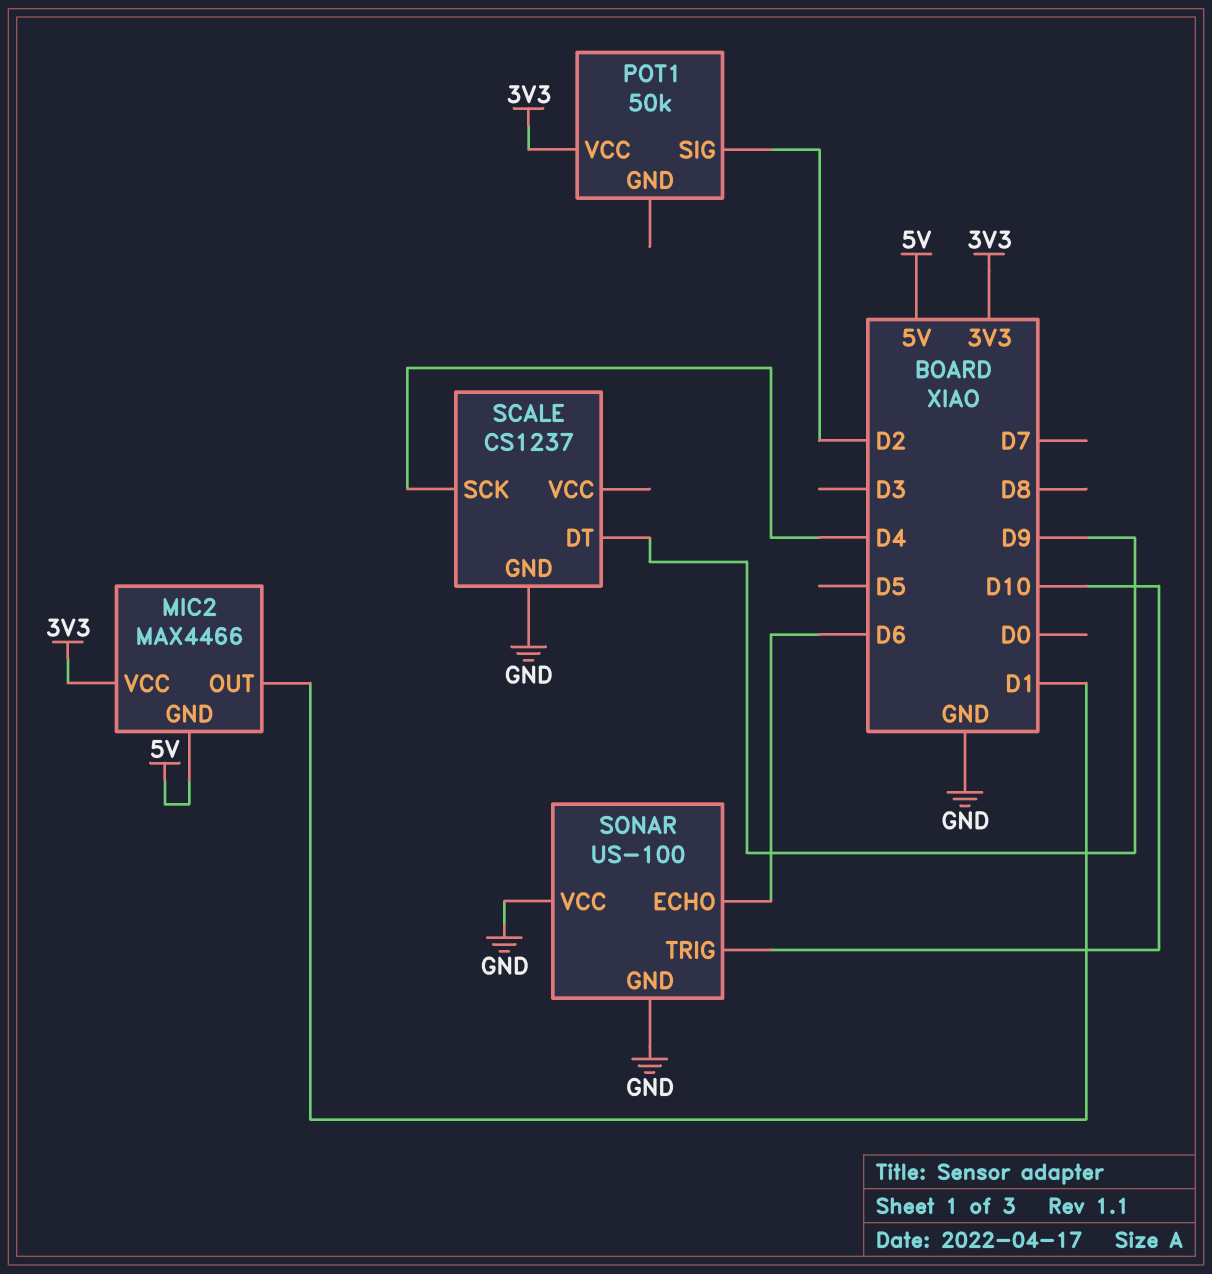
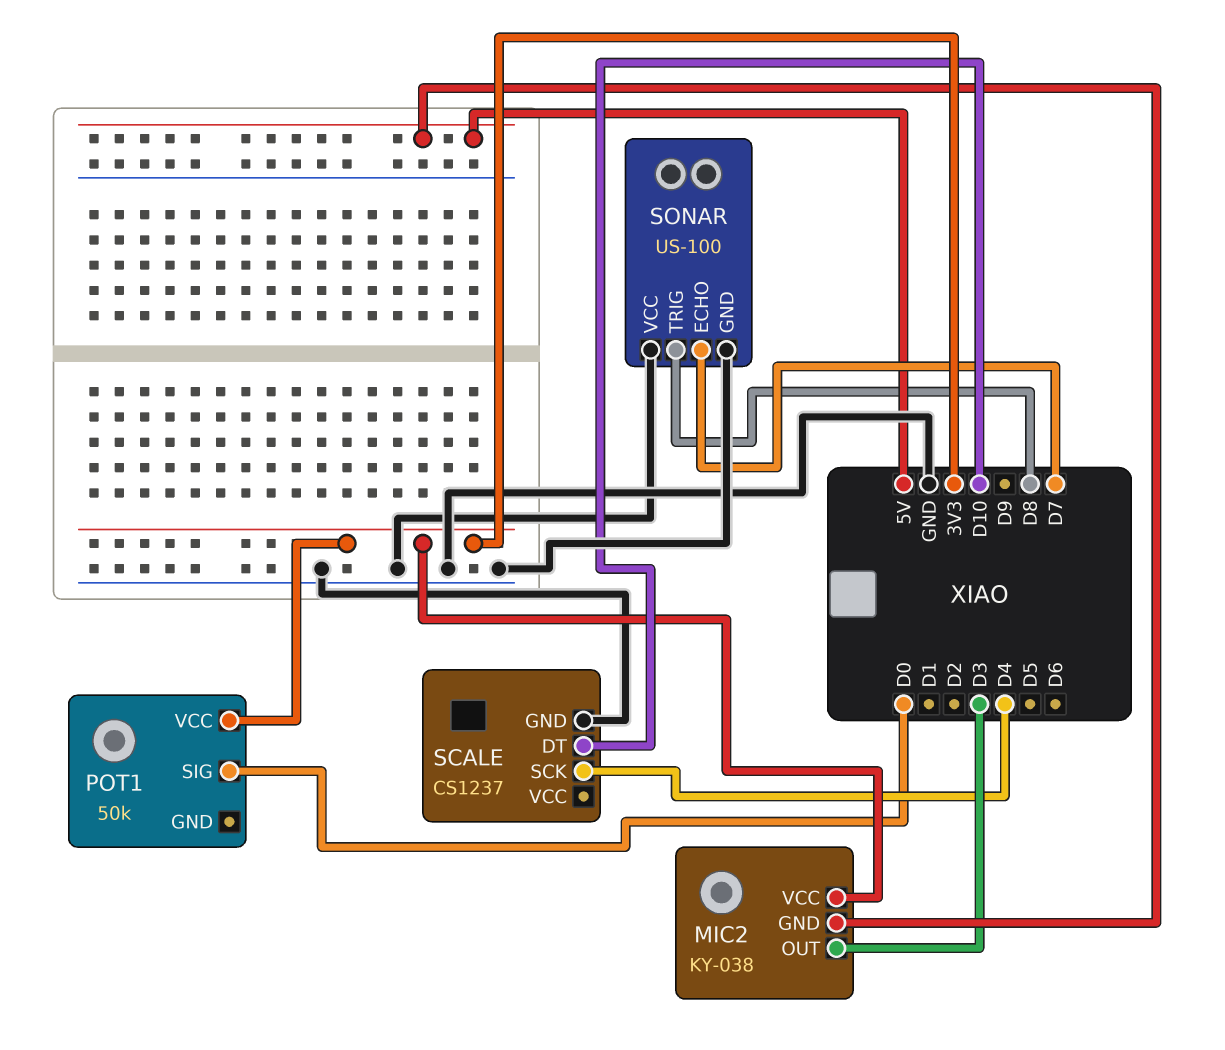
MIC2: MAX4466 -> KY-038
MIC2 pin OUT: D1 -> D3
POT1 pin SIG: D2 -> D0
SCALE pin DT: D9 -> D10
SONAR pin ECHO: D6 -> D7
SONAR pin TRIG: D10 -> D8

